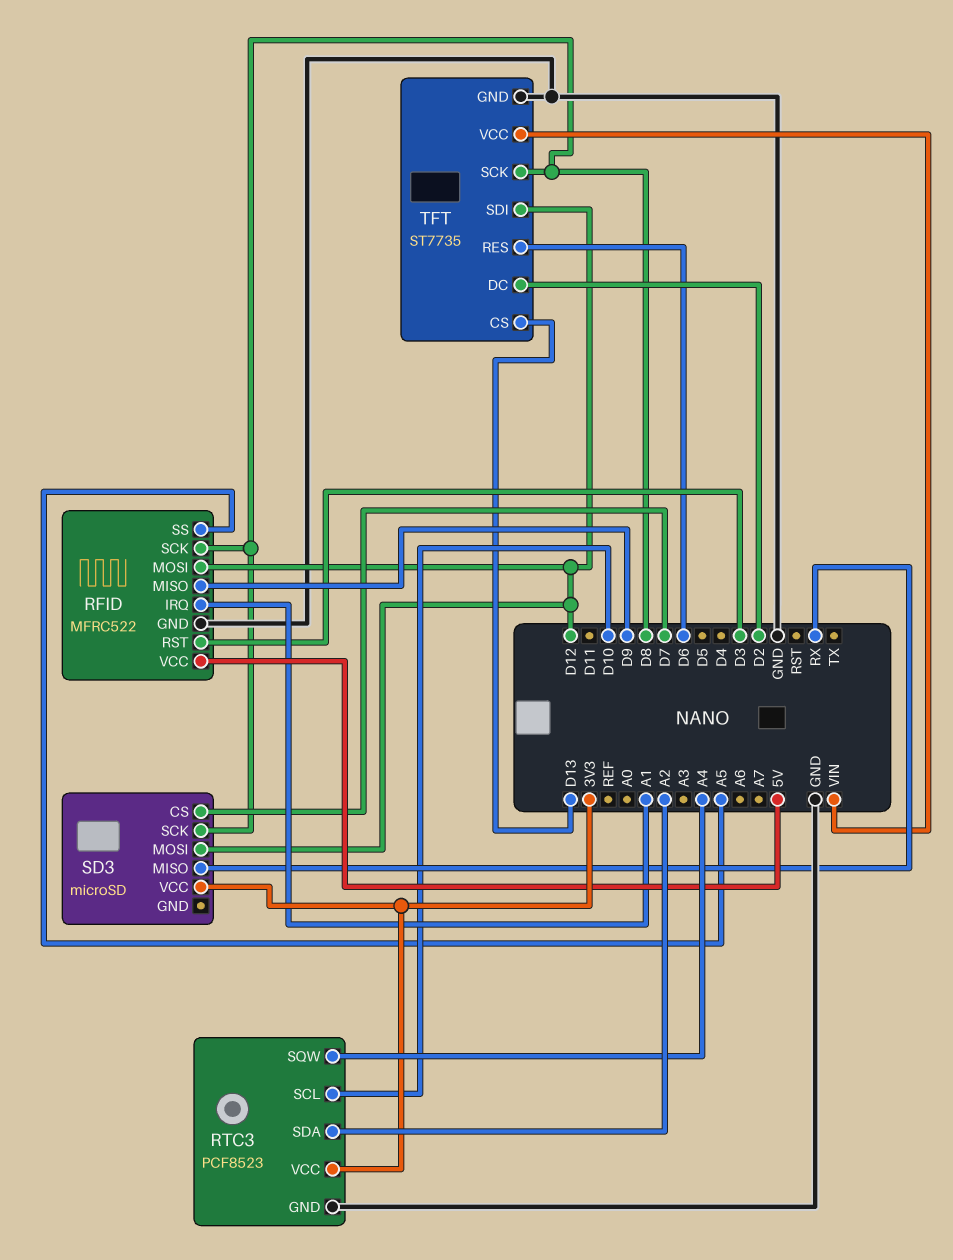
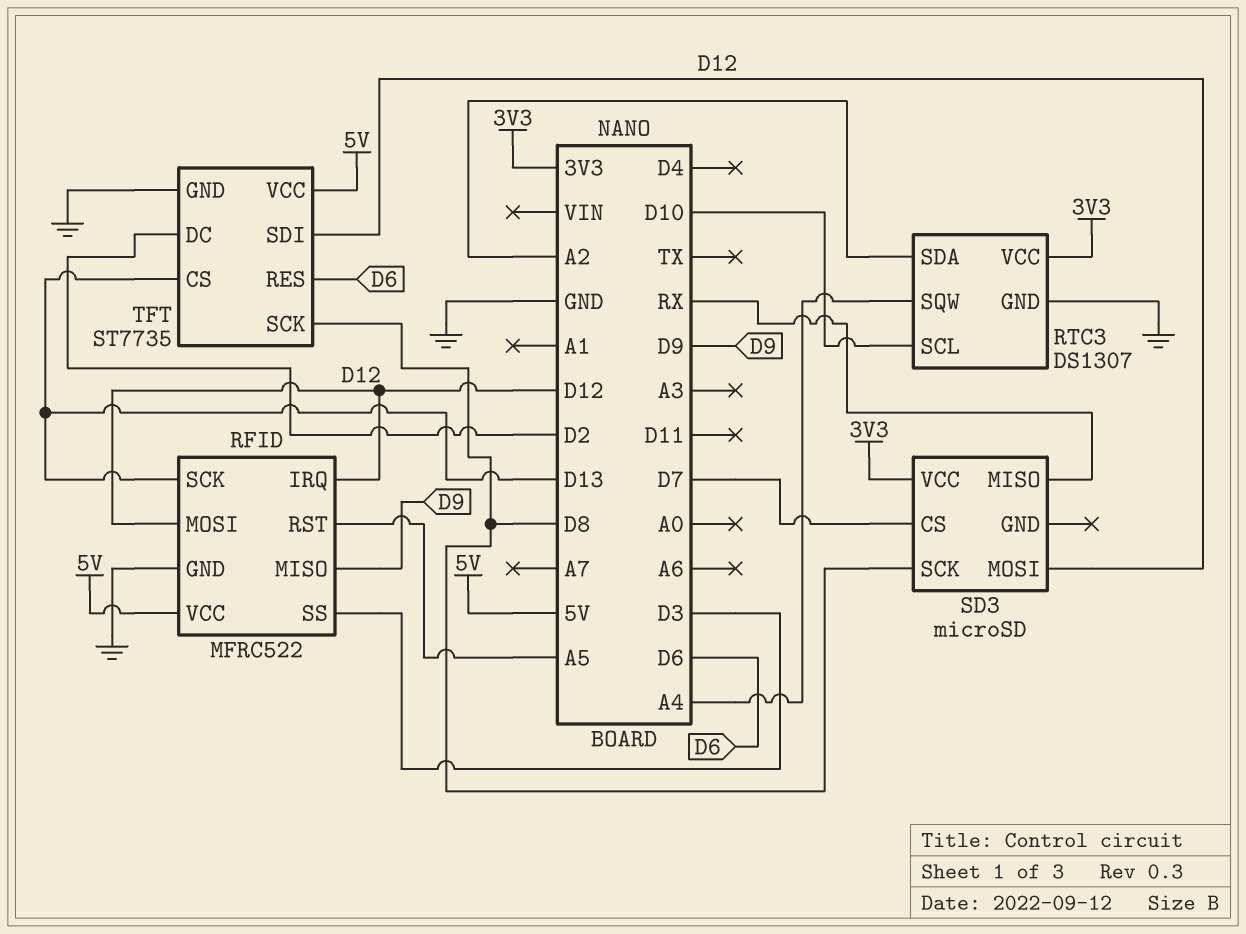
RFID pin IRQ: A1 -> D12
RFID pin RST: D3 -> A5
RFID pin SCK: D8 -> D13
RFID pin SS: A5 -> D3
RTC3: PCF8523 -> DS1307
TFT pin VCC: VIN -> 5V

